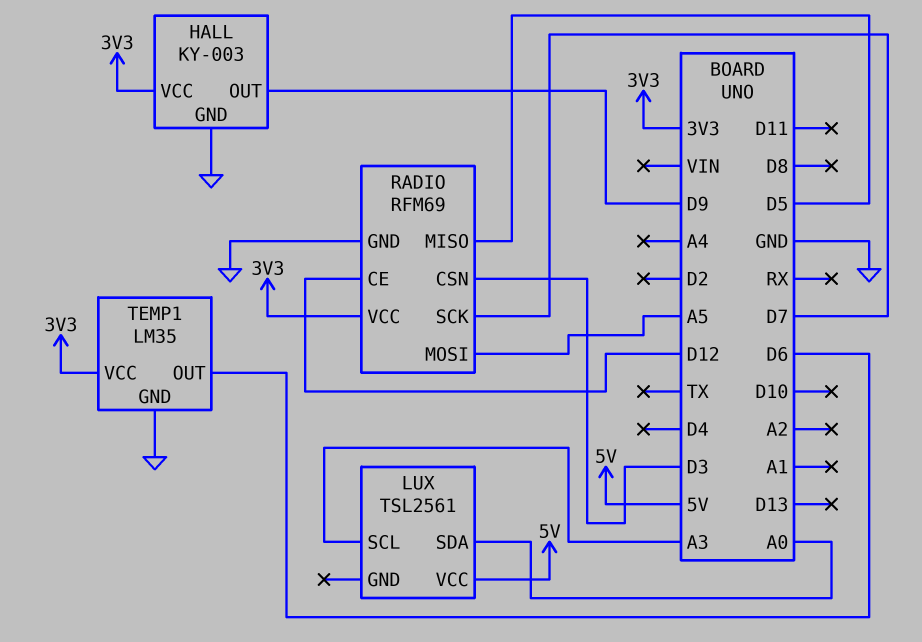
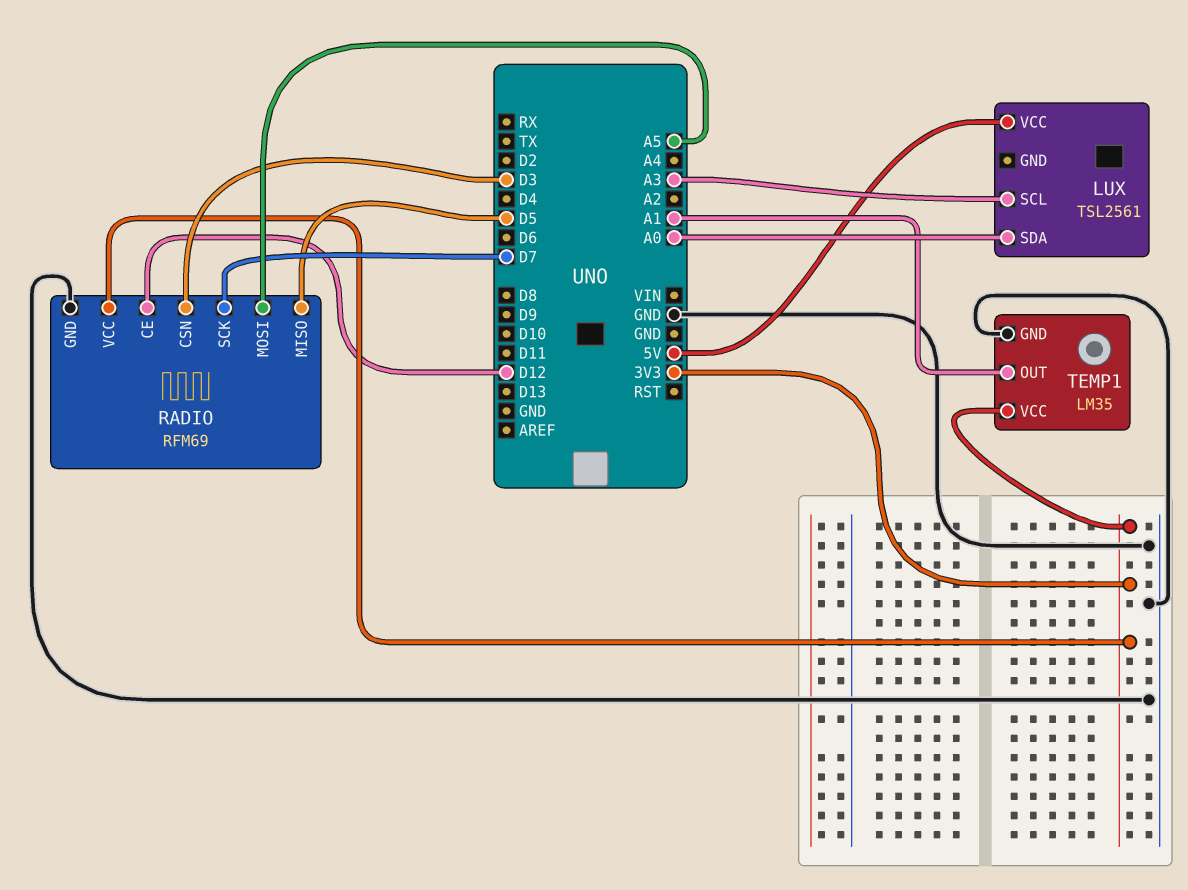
HALL: KY-003 -> none
HALL pin GND: GND -> none
HALL pin OUT: D9 -> none
HALL pin VCC: 3V3 -> none
TEMP1 pin OUT: D6 -> A1

